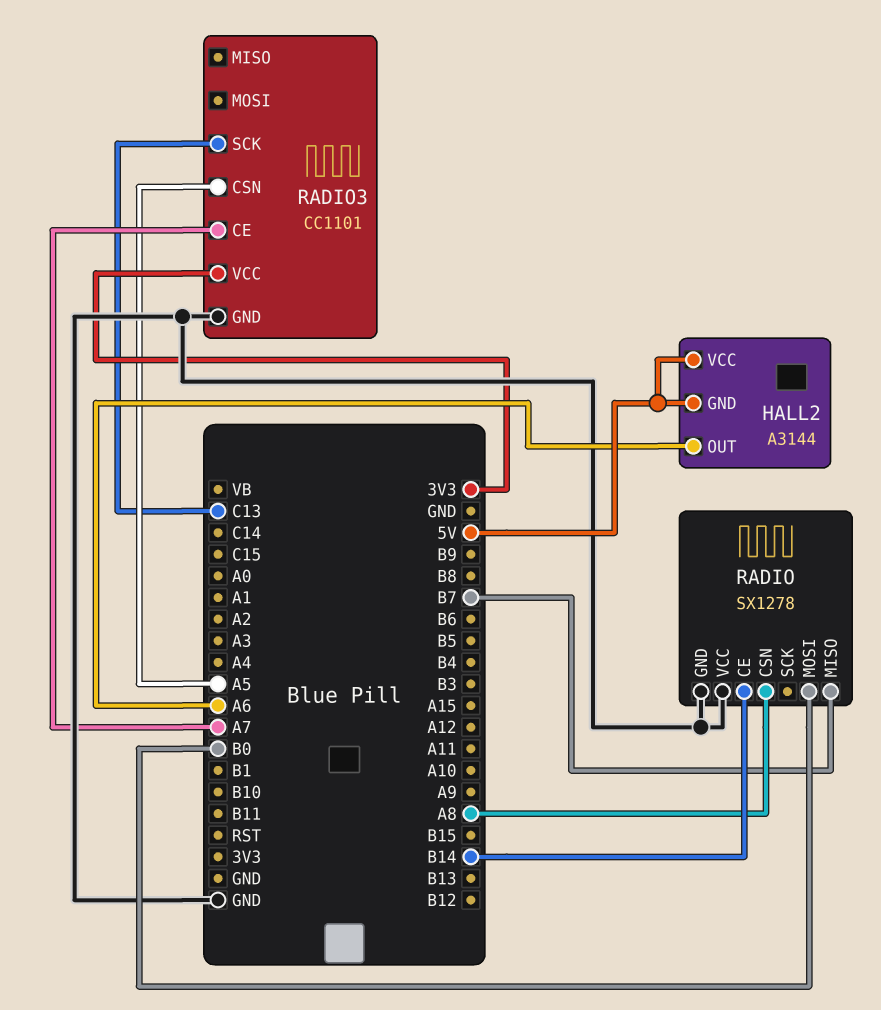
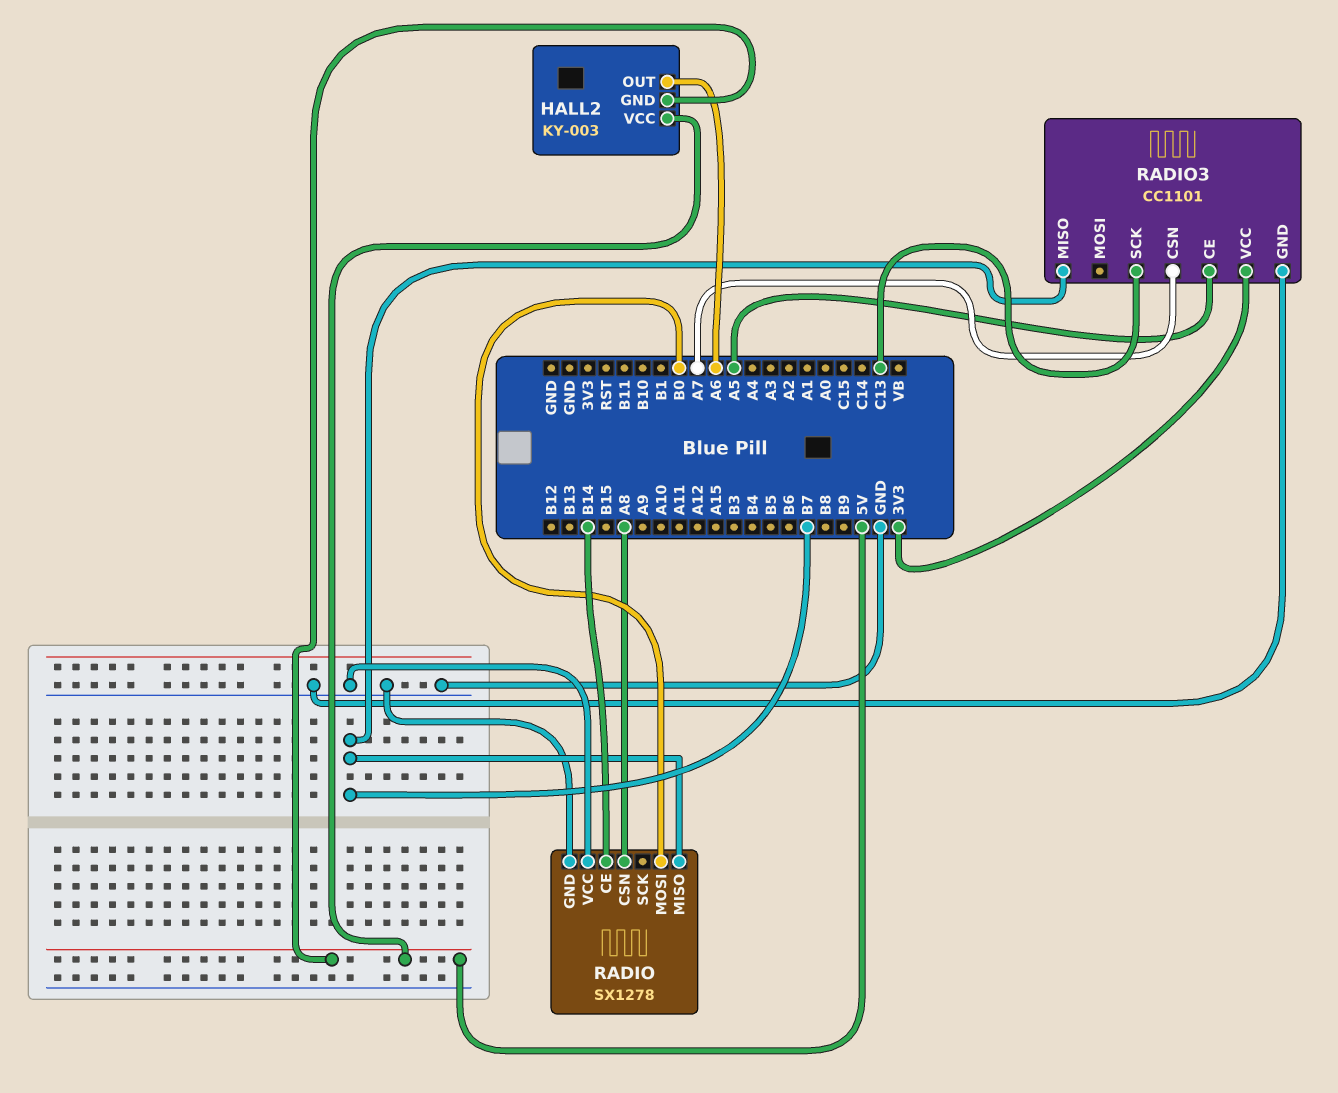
HALL2: A3144 -> KY-003
RADIO3 pin CE: A7 -> A5
RADIO3 pin CSN: A5 -> A7
RADIO3 pin MISO: none -> B7

